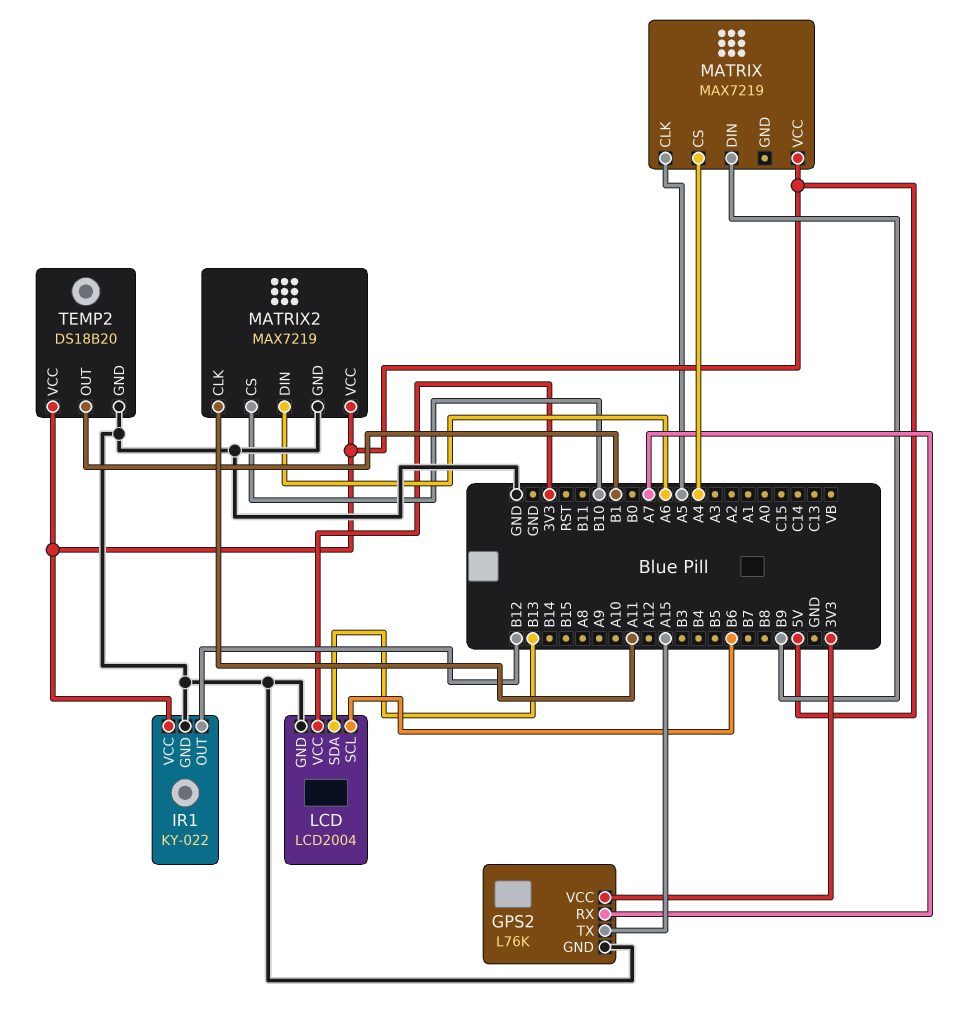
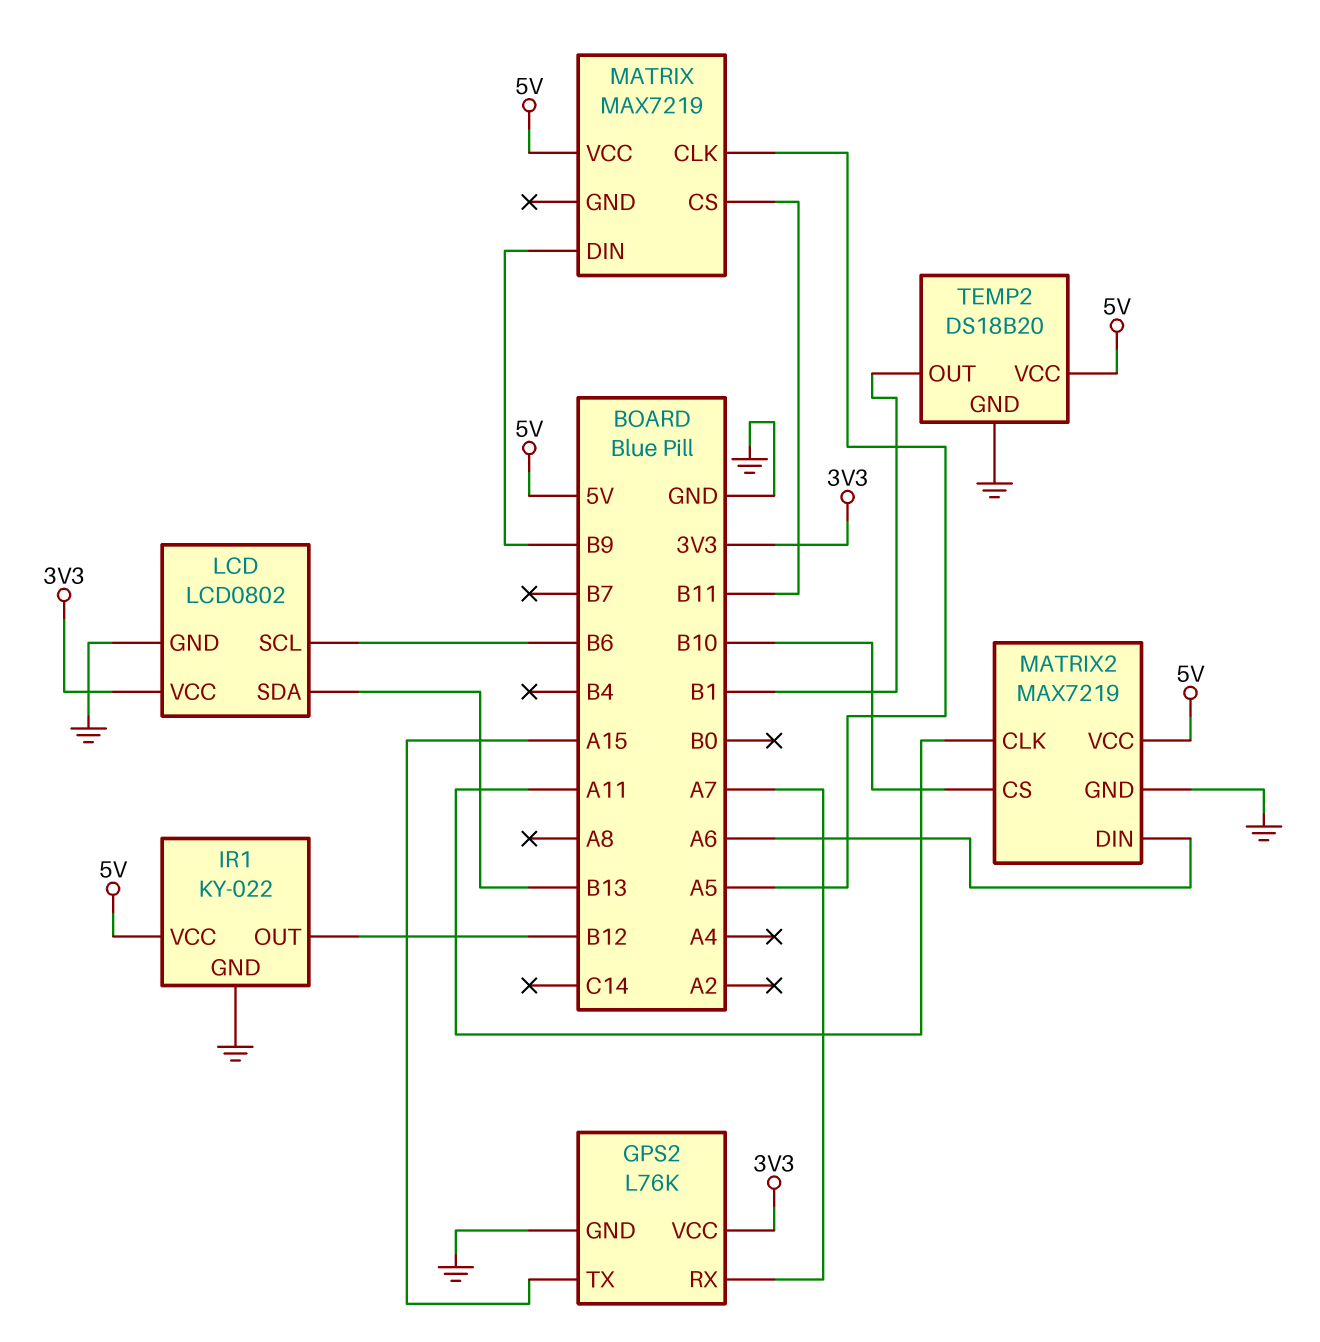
LCD: LCD2004 -> LCD0802
MATRIX pin CS: A4 -> B11

